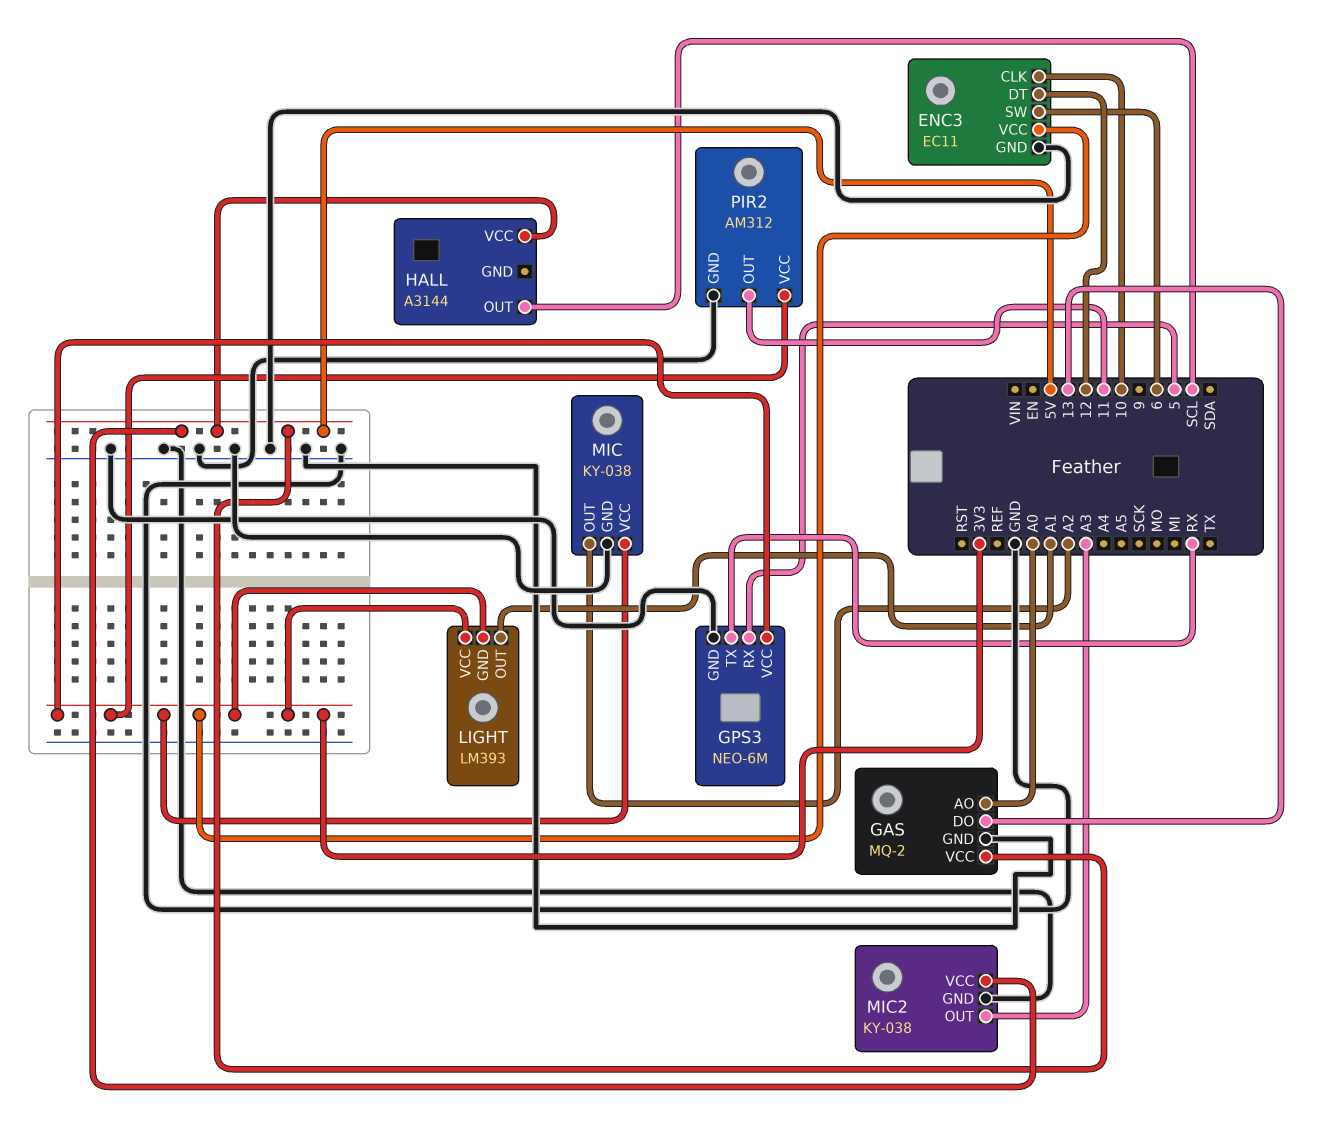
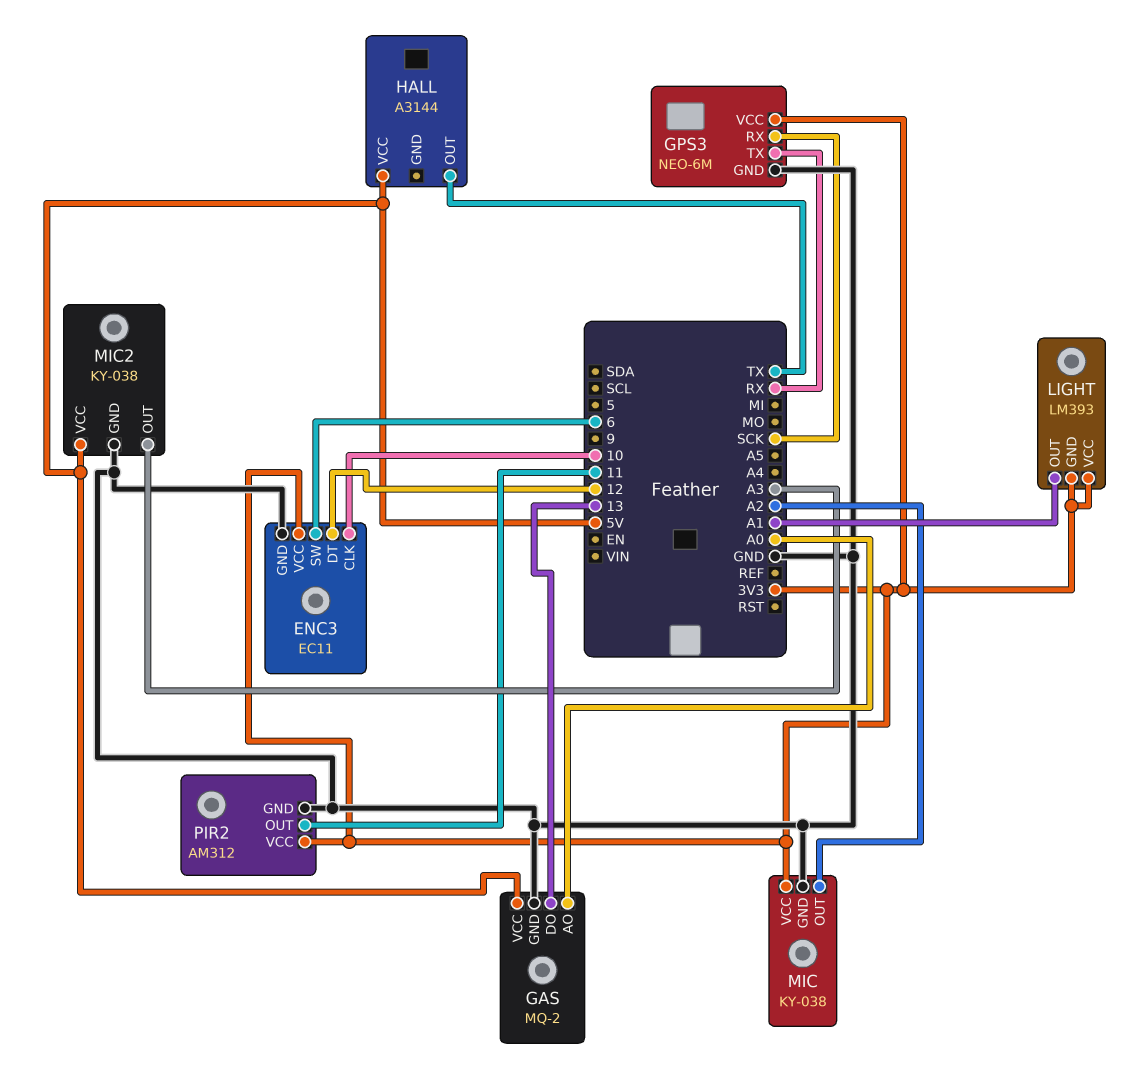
GPS3 pin RX: 5 -> SCK
HALL pin OUT: SCL -> TX

